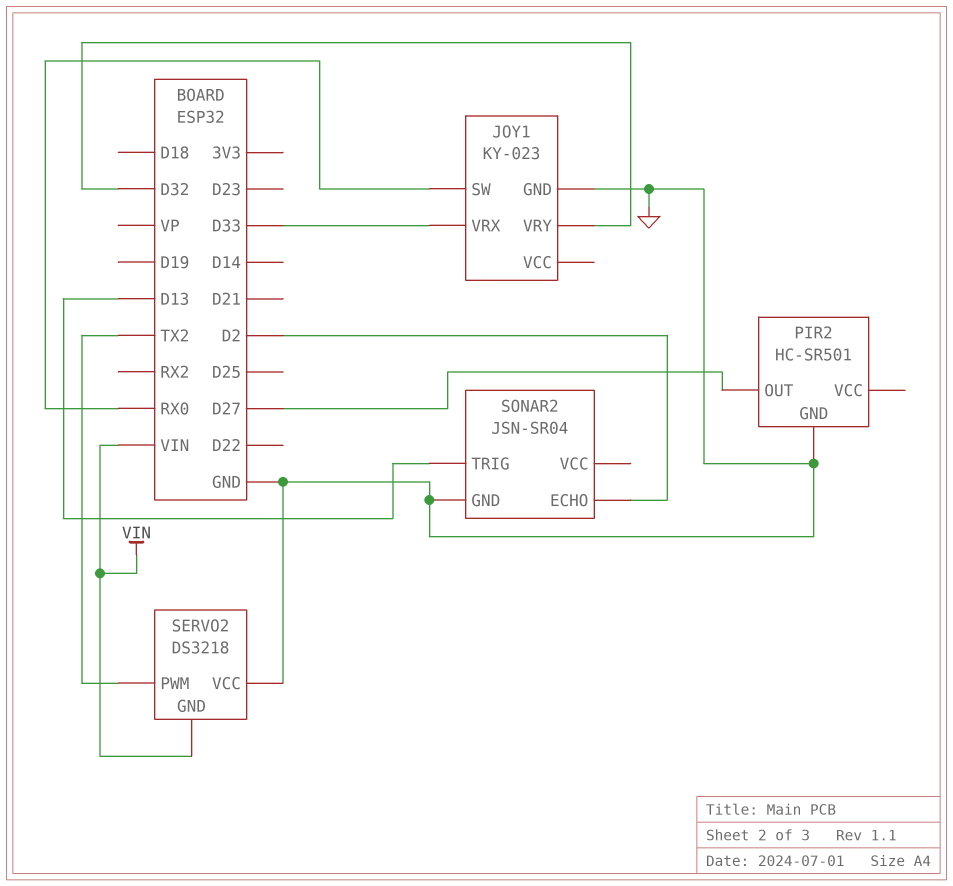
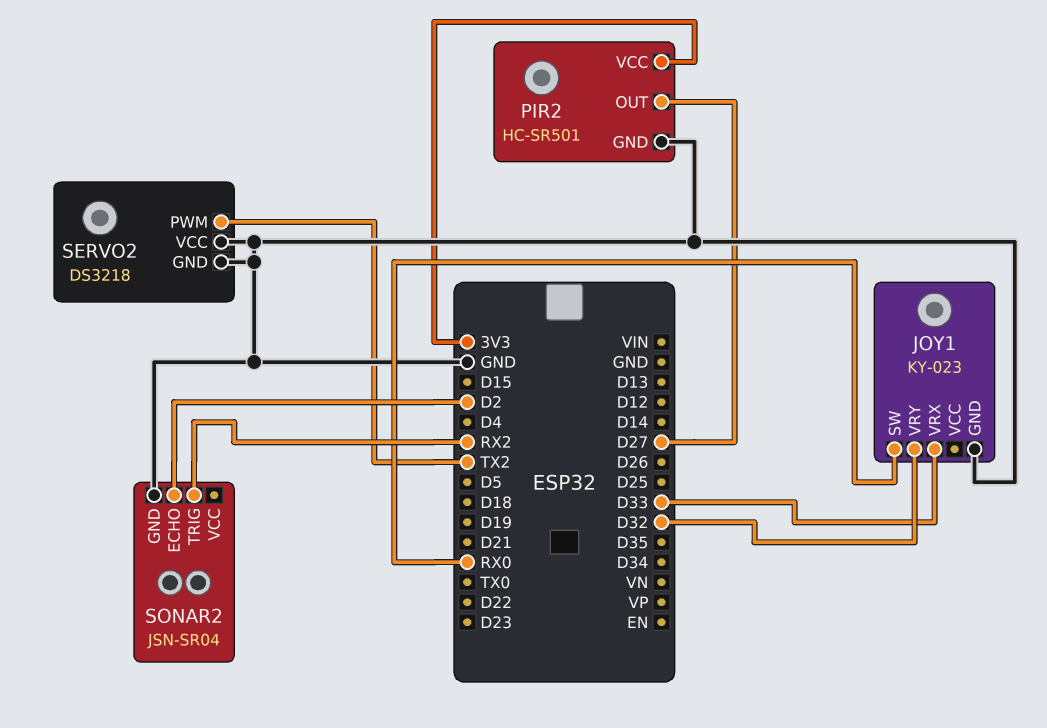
PIR2 pin VCC: none -> 3V3
SERVO2 pin GND: VIN -> GND
SONAR2 pin TRIG: D13 -> RX2

